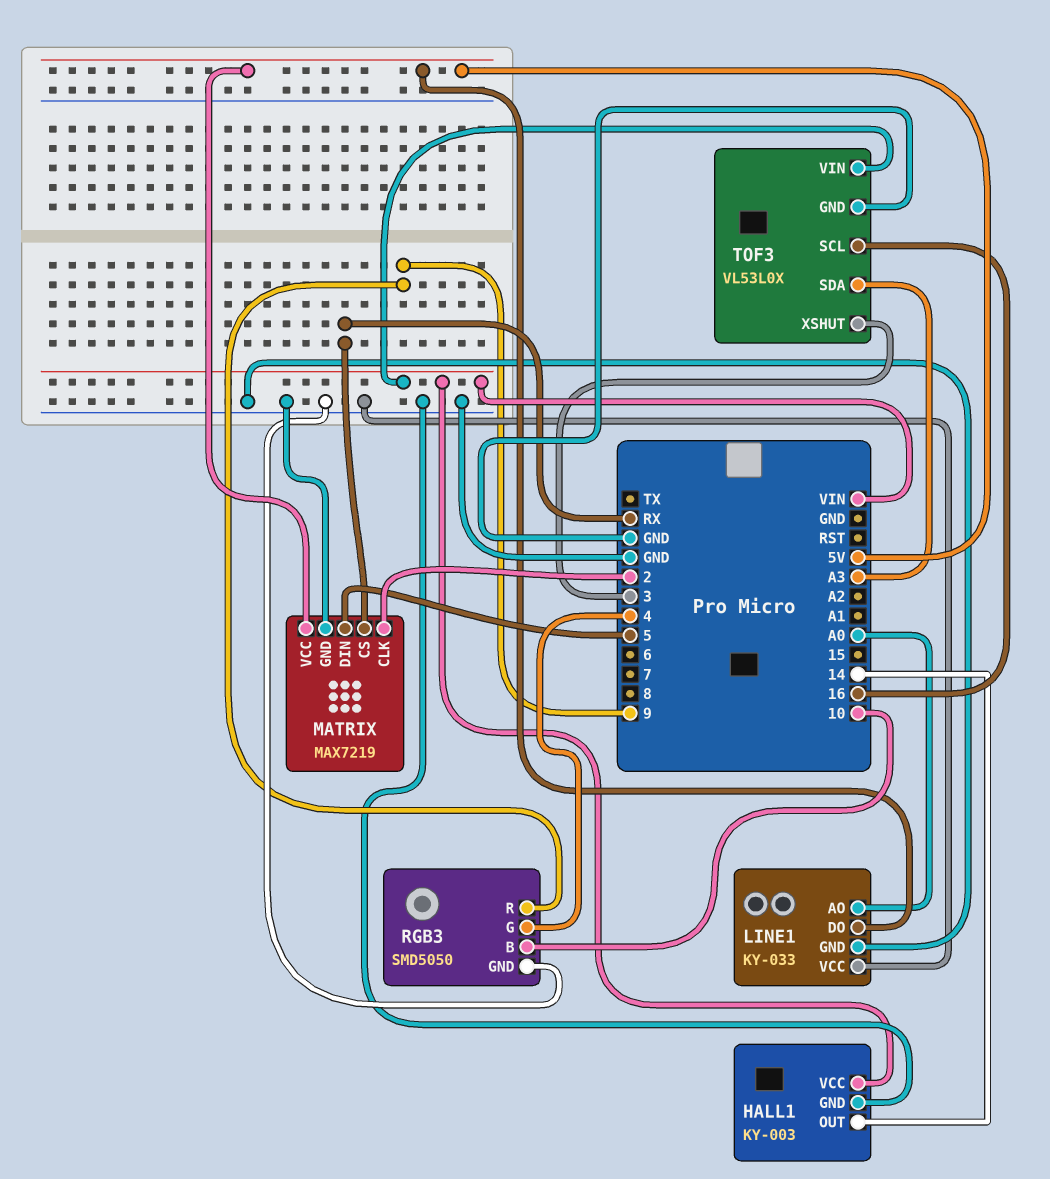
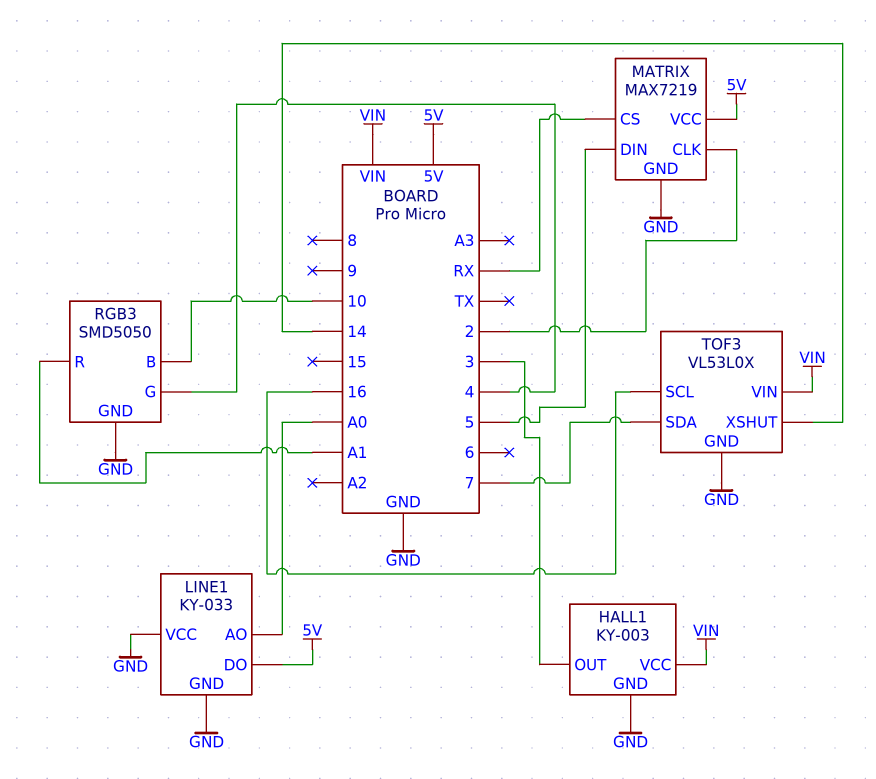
HALL1 pin OUT: 14 -> 3
RGB3 pin R: 9 -> A1
TOF3 pin SDA: A3 -> 7
TOF3 pin XSHUT: 3 -> 14

